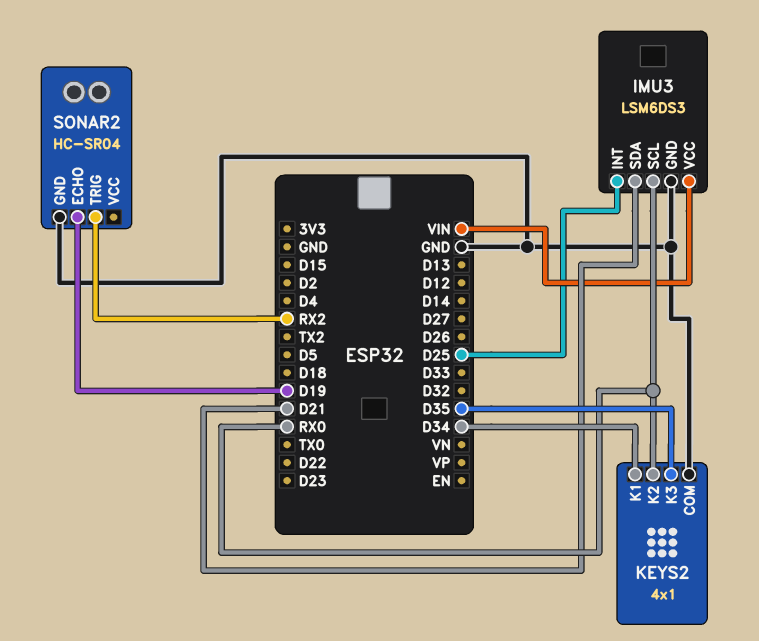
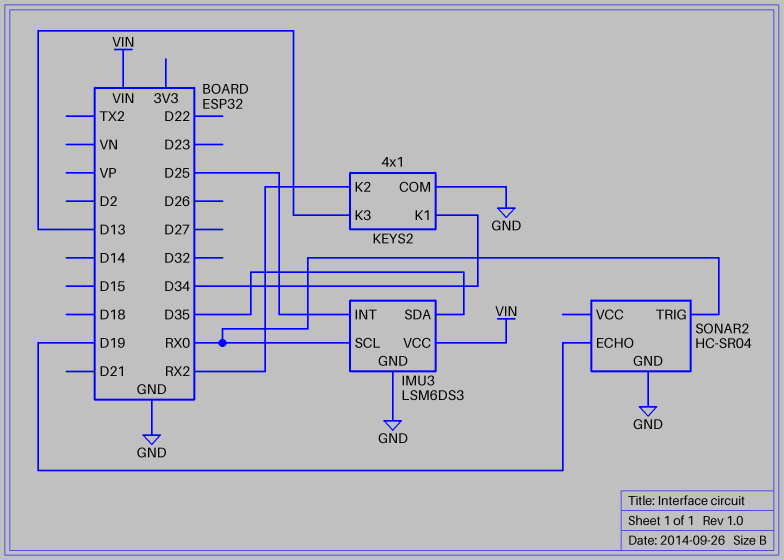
IMU3 pin SDA: D21 -> D35
KEYS2 pin K2: RX0 -> RX2
KEYS2 pin K3: D35 -> D13
SONAR2 pin TRIG: RX2 -> RX0

